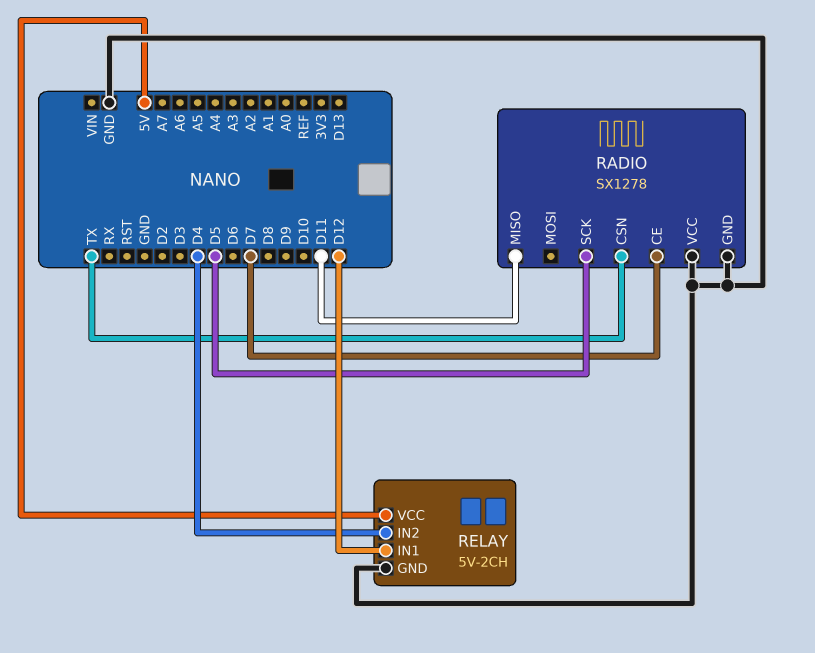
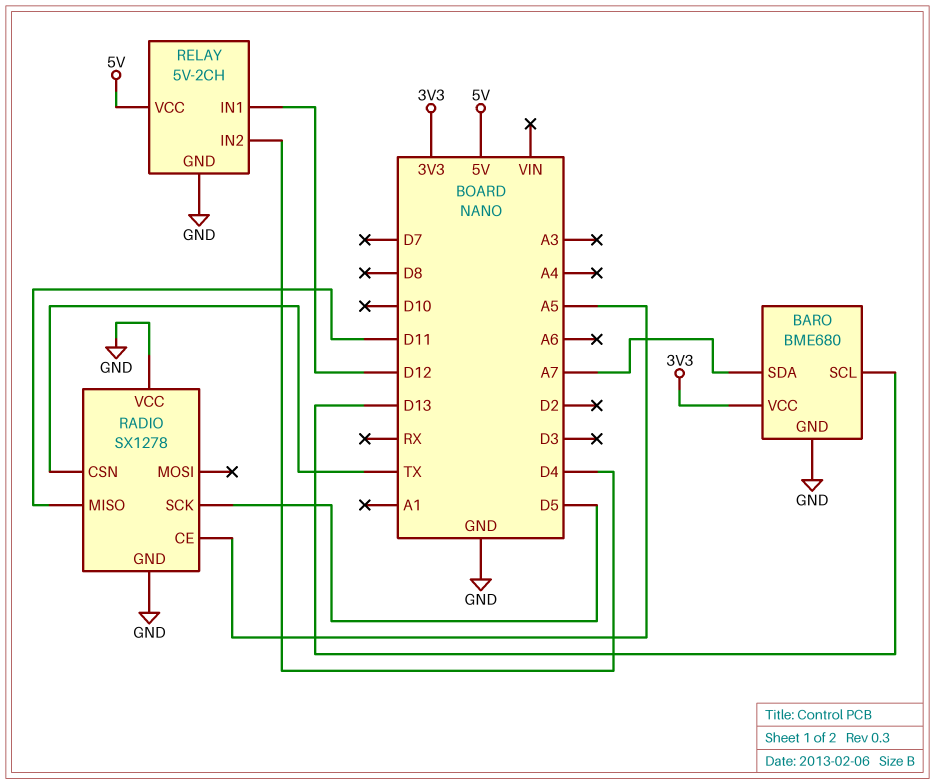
BARO: none -> BME680
BARO pin GND: none -> GND
BARO pin SCL: none -> D13
BARO pin SDA: none -> A7
BARO pin VCC: none -> 3V3
RADIO pin CE: D7 -> A5

